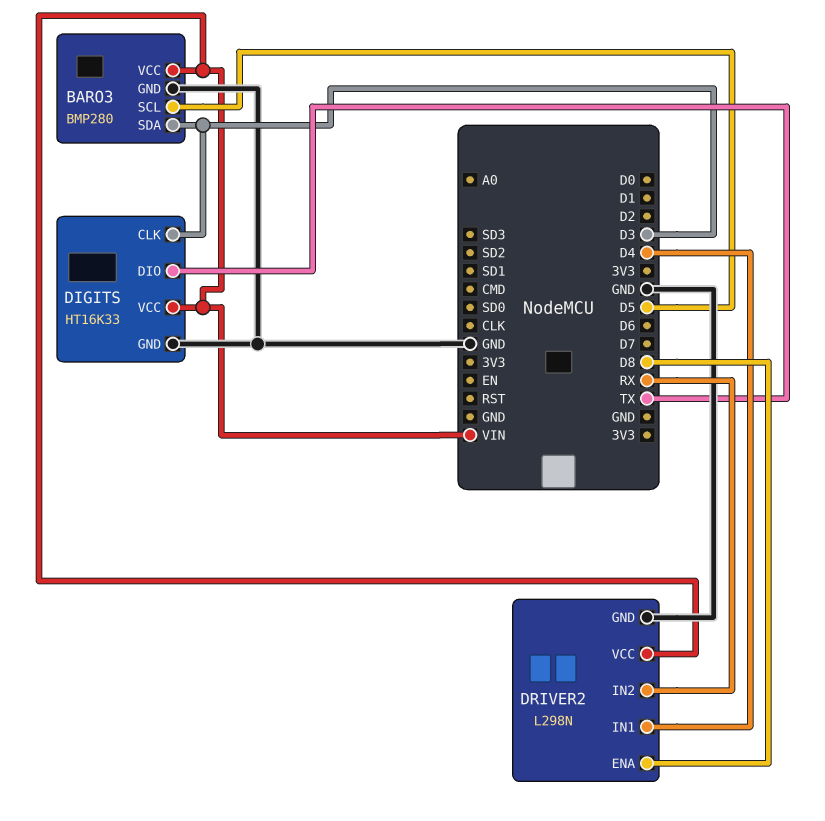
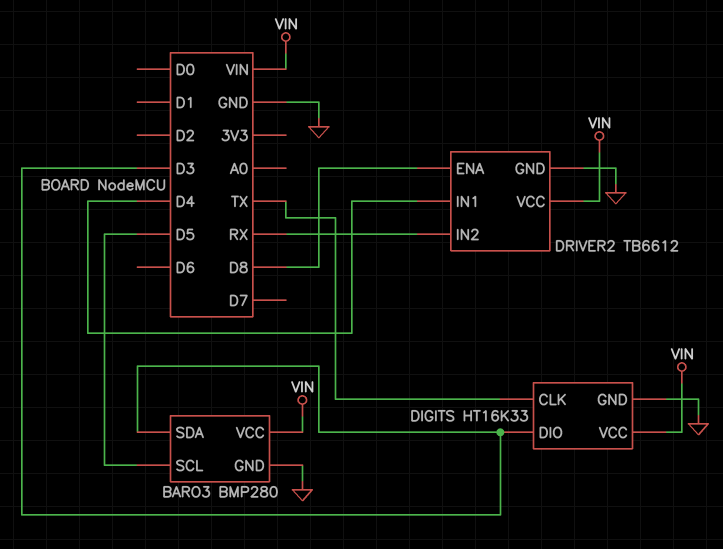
DIGITS pin CLK: D3 -> TX
DIGITS pin DIO: TX -> D3
DRIVER2: L298N -> TB6612

